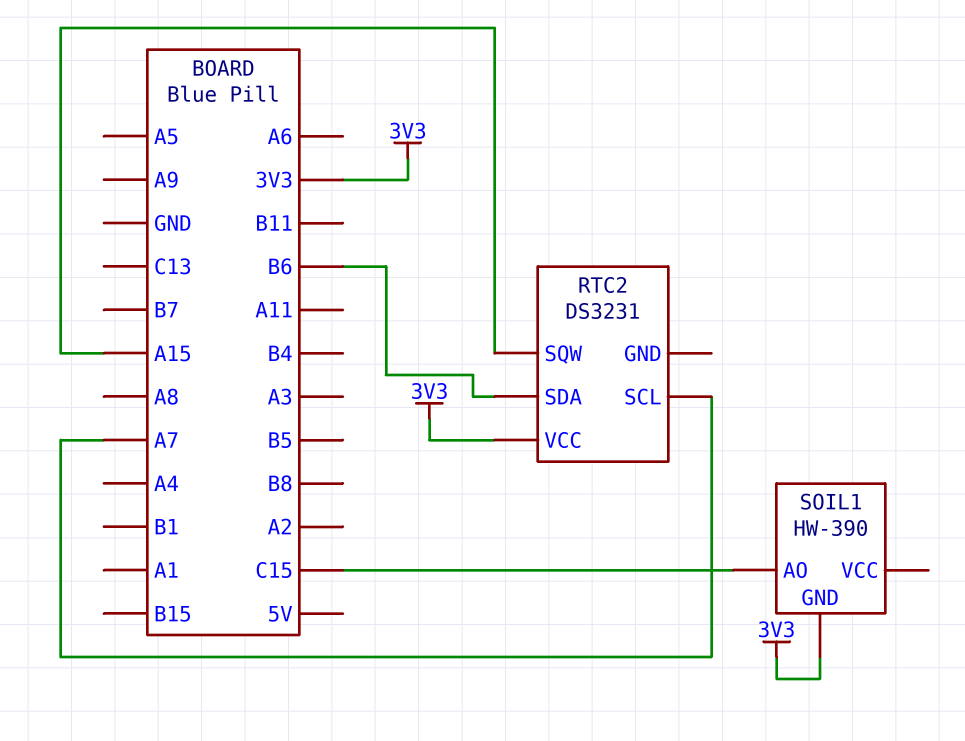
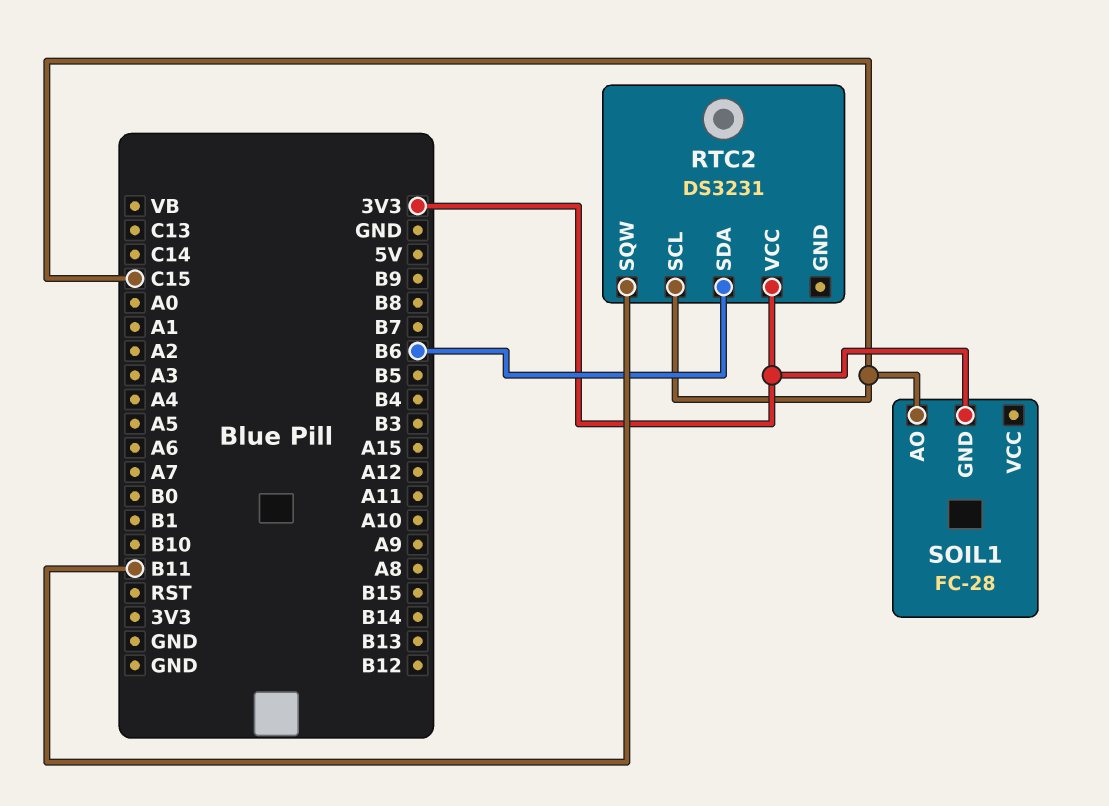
RTC2 pin SCL: A7 -> C15
RTC2 pin SQW: A15 -> B11
SOIL1: HW-390 -> FC-28

